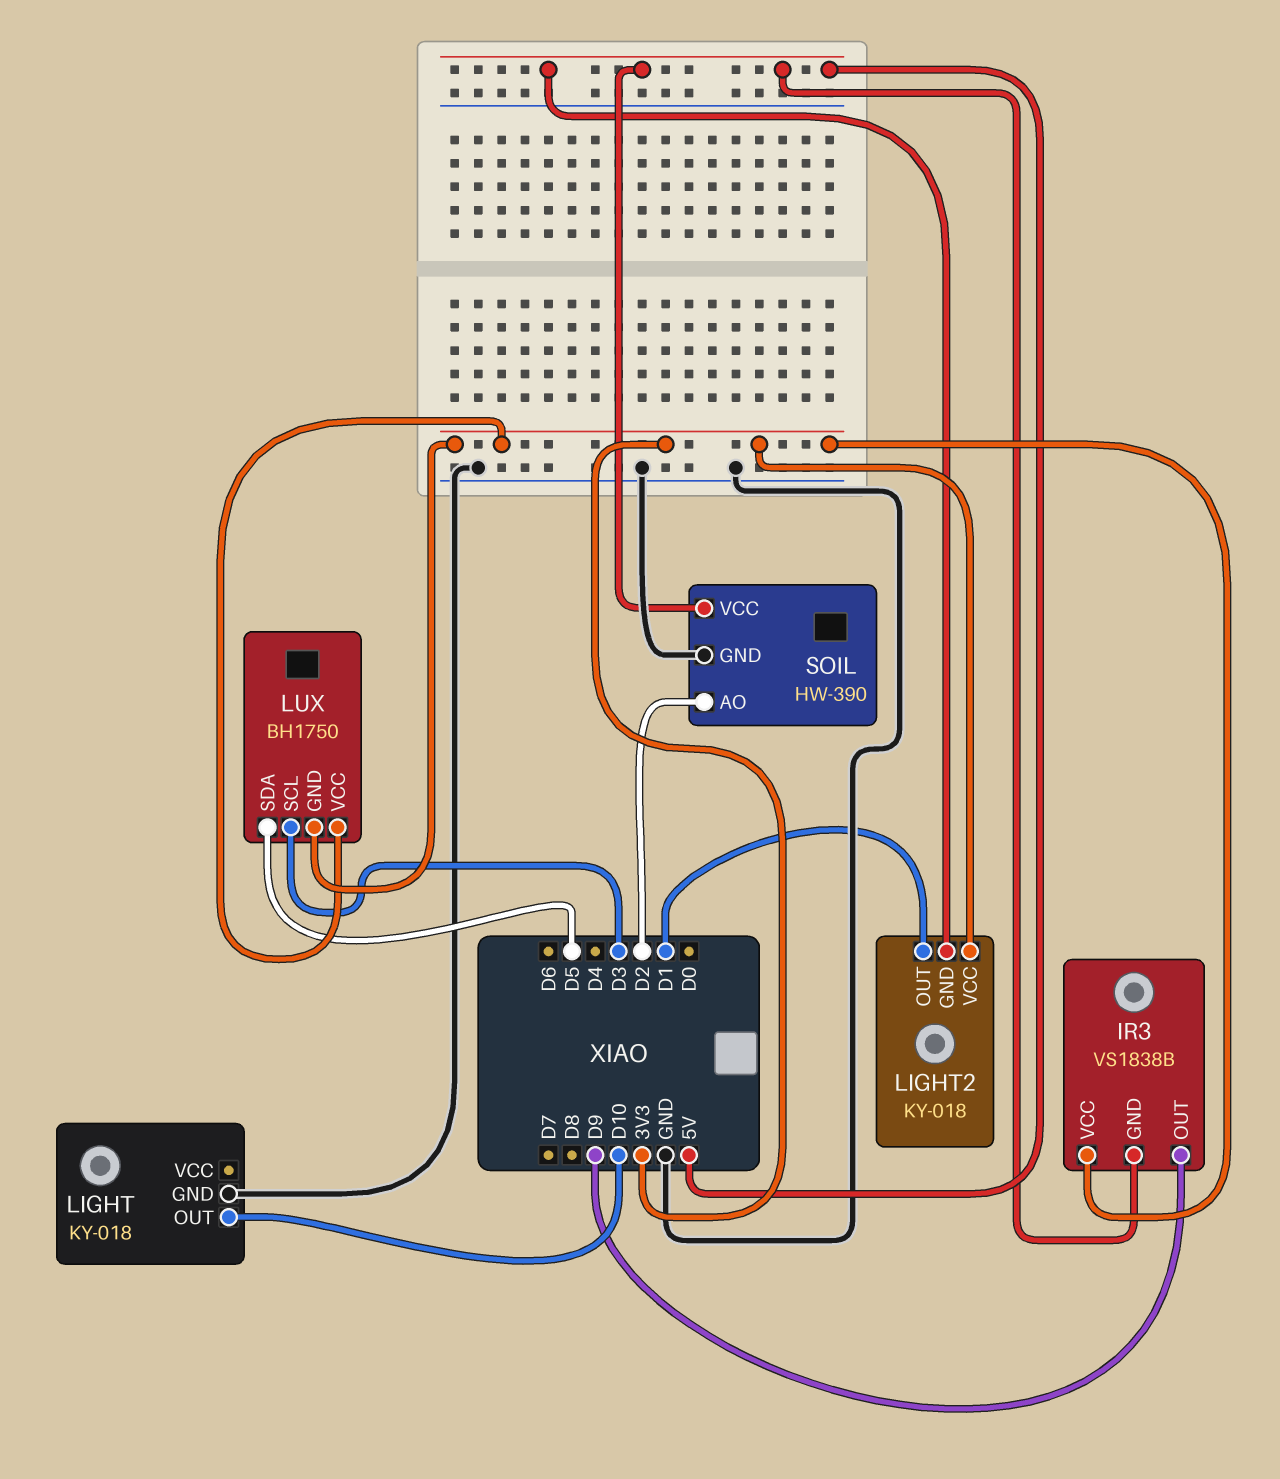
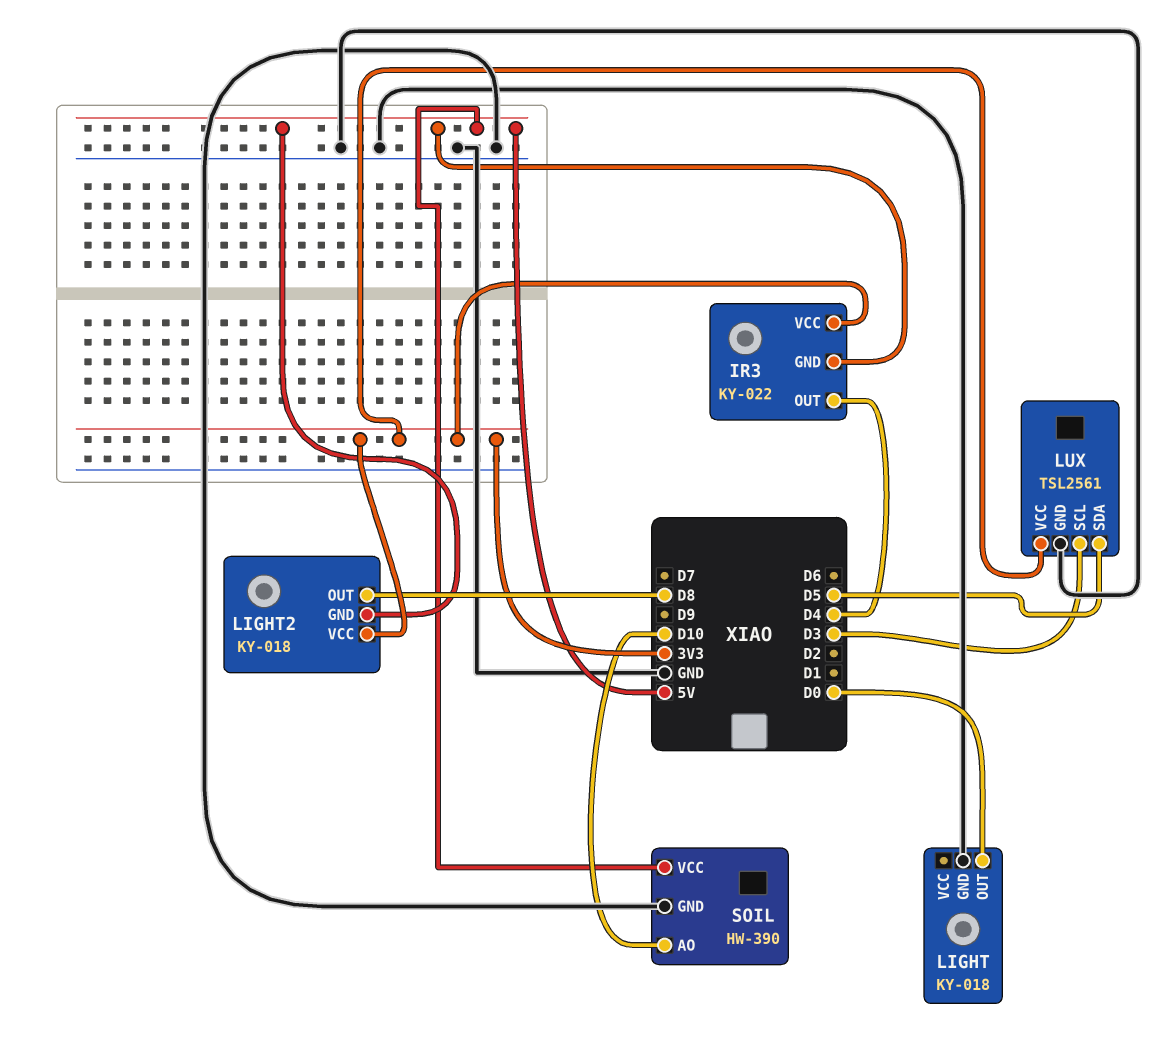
IR3: VS1838B -> KY-022
IR3 pin OUT: D9 -> D4
LIGHT pin OUT: D10 -> D0
LIGHT2 pin OUT: D1 -> D8
LUX: BH1750 -> TSL2561
LUX pin GND: 3V3 -> GND
SOIL pin AO: D2 -> D10

